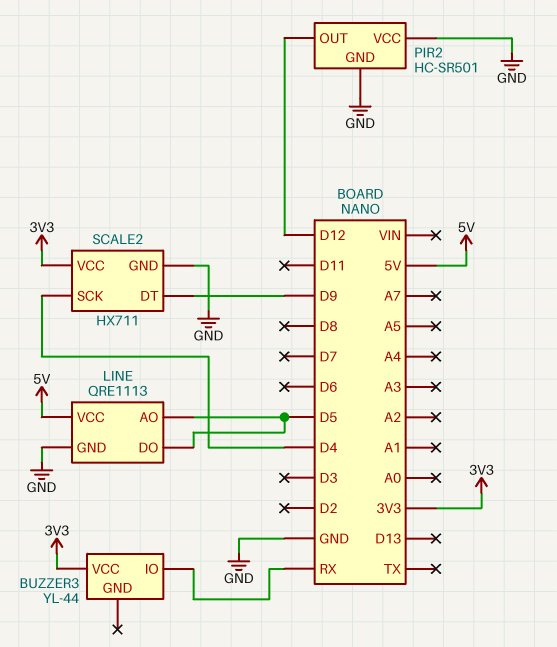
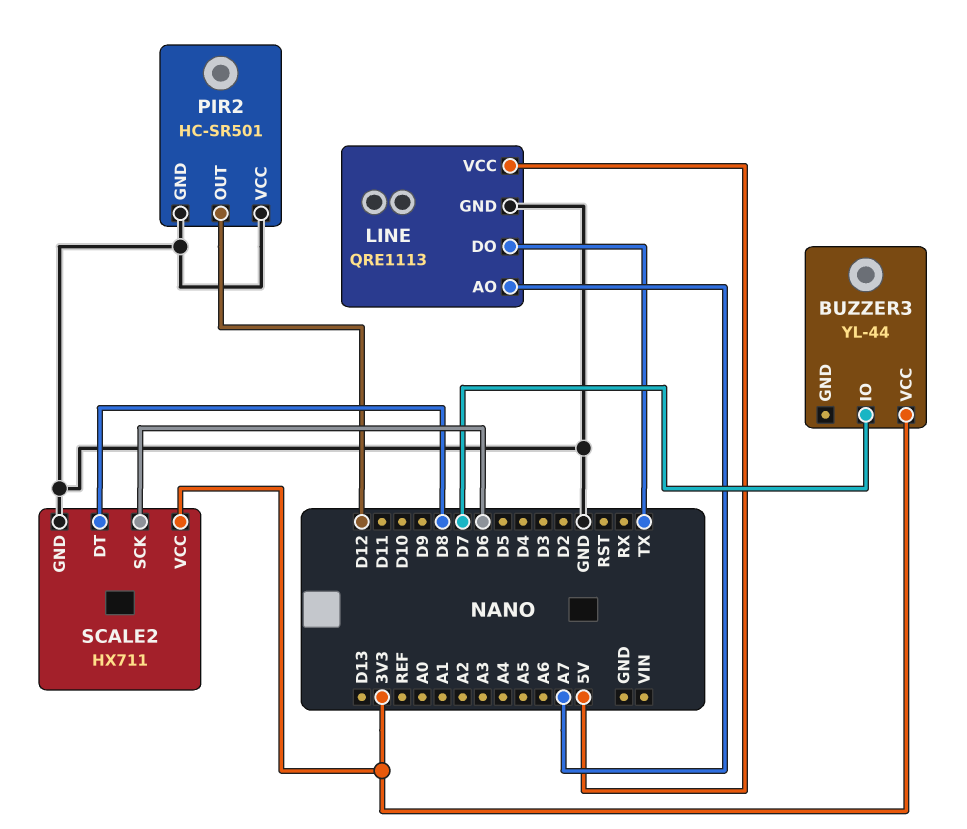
BUZZER3 pin IO: RX -> D7
LINE pin AO: D5 -> A7
LINE pin DO: D5 -> TX
SCALE2 pin DT: D9 -> D8
SCALE2 pin SCK: D4 -> D6

